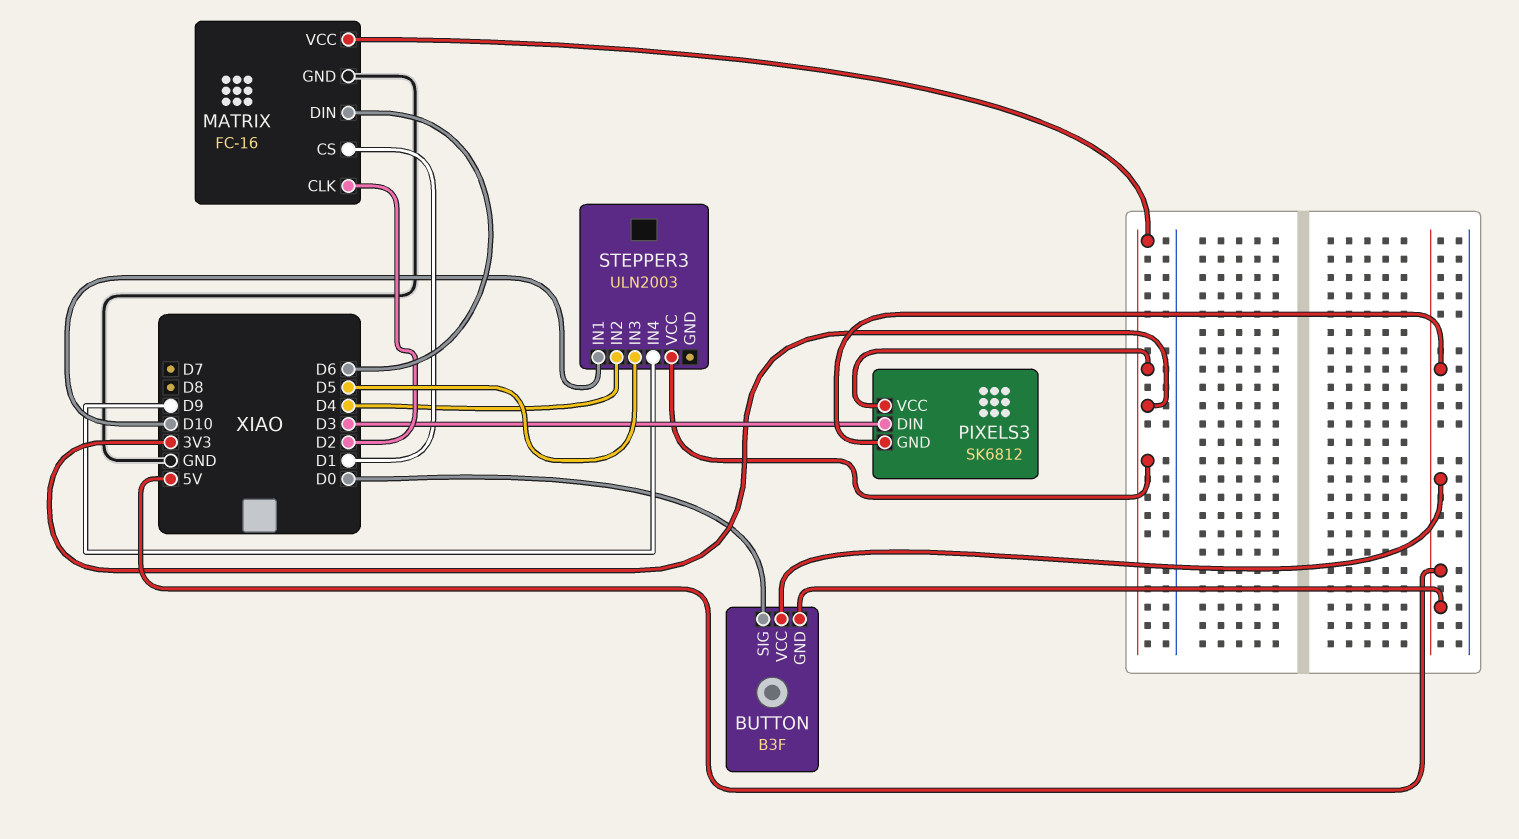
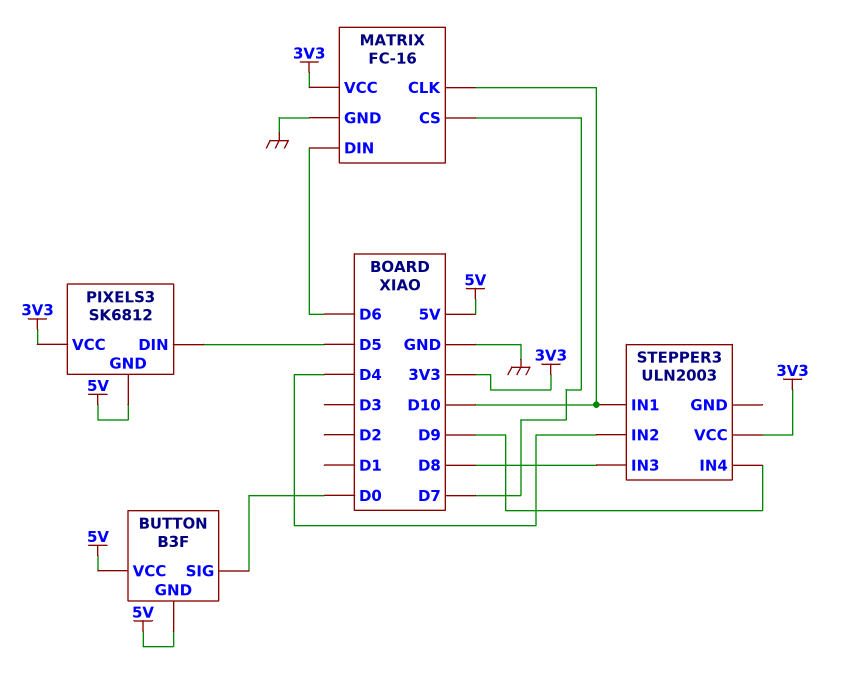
MATRIX pin CLK: D2 -> D10
MATRIX pin CS: D1 -> D7
PIXELS3 pin DIN: D3 -> D5
STEPPER3 pin IN3: D5 -> D8

